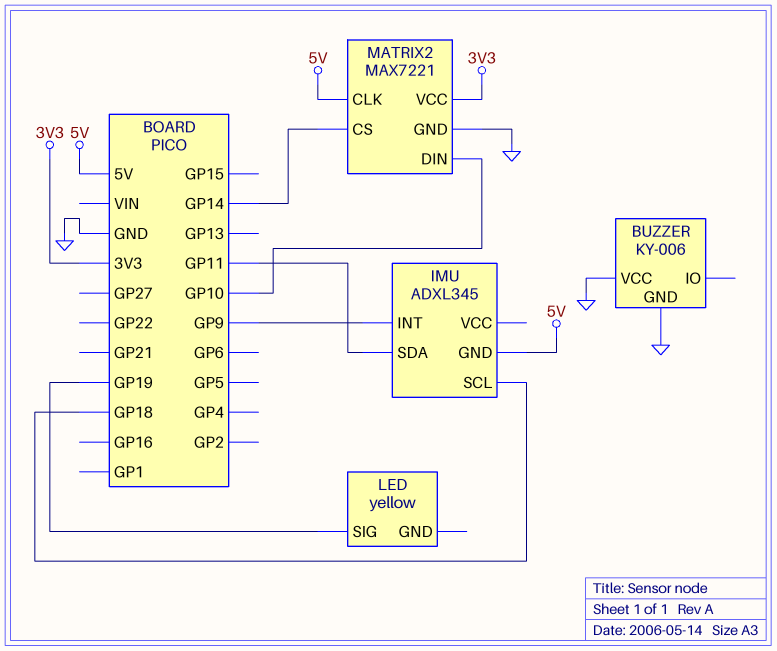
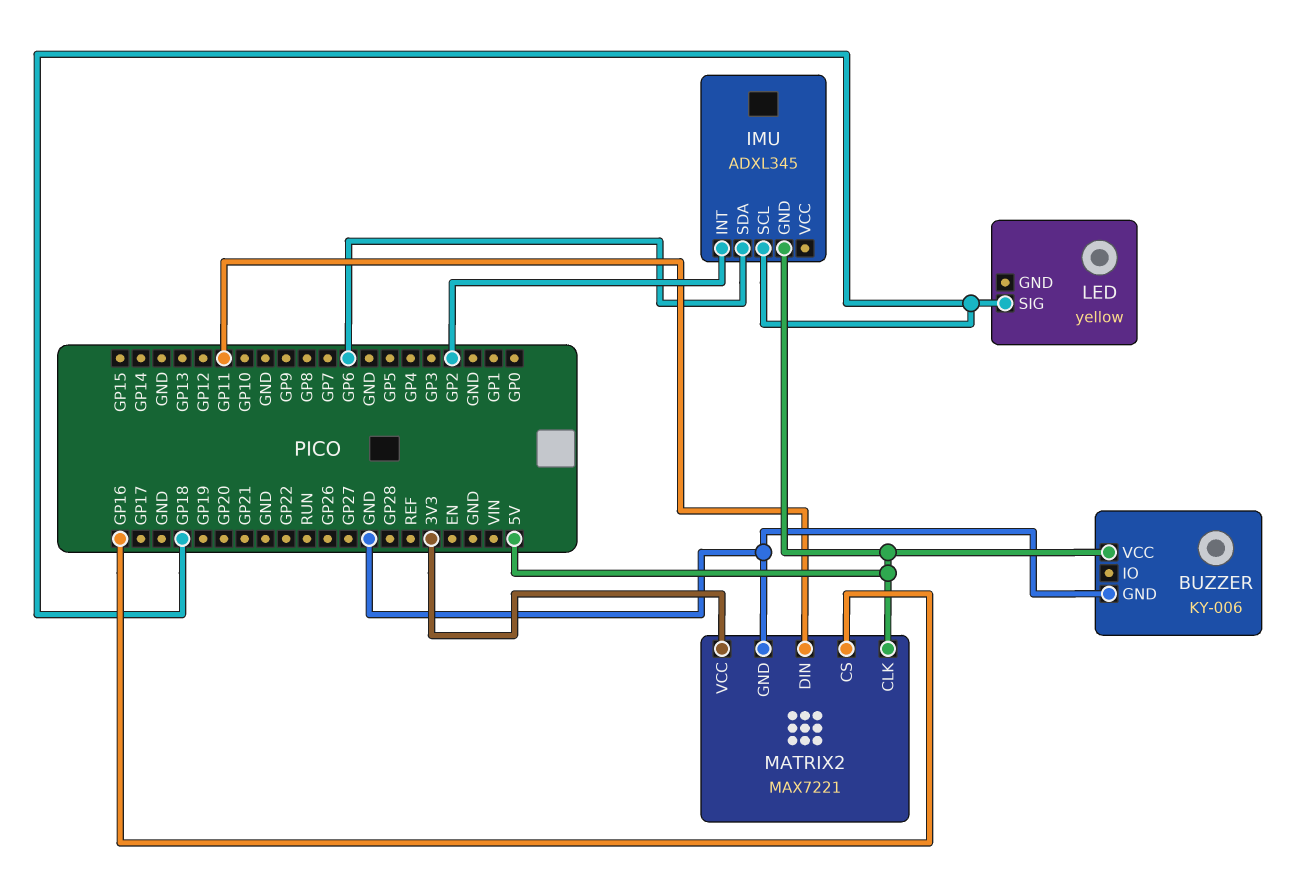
BUZZER pin VCC: GND -> 5V
IMU pin INT: GP9 -> GP2
IMU pin SDA: GP11 -> GP6
LED pin SIG: GP19 -> GP18
MATRIX2 pin CS: GP14 -> GP16
MATRIX2 pin DIN: GP10 -> GP11

